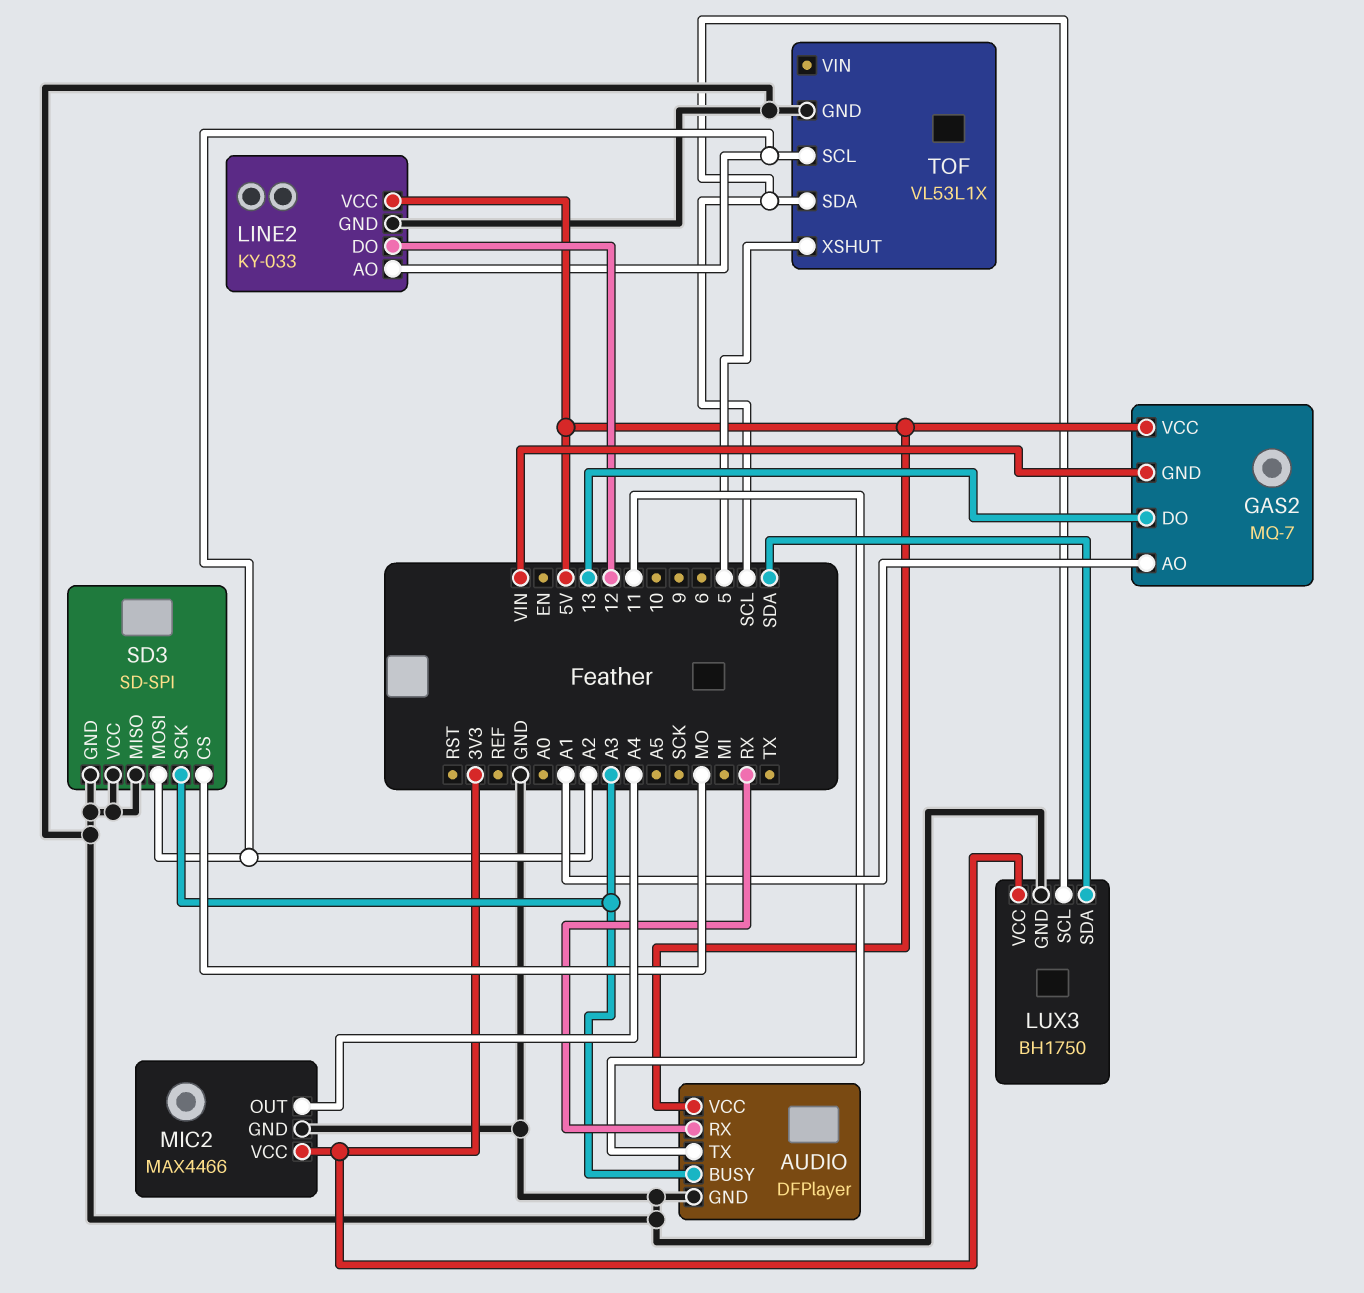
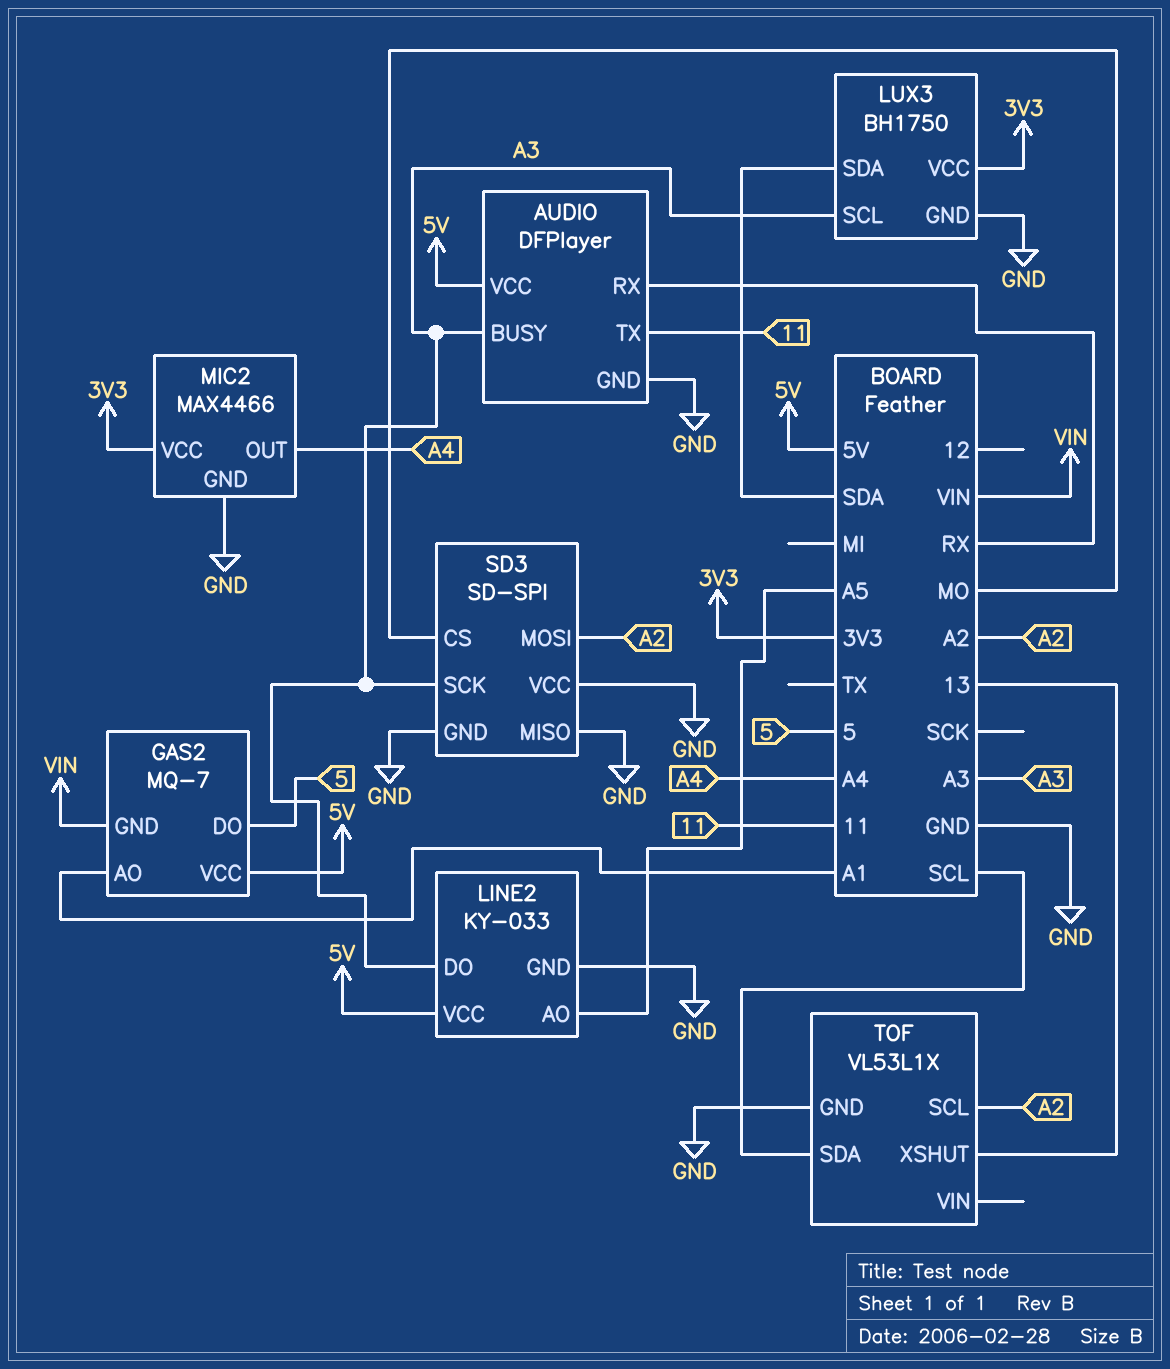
GAS2 pin DO: 13 -> 5
LINE2 pin AO: A2 -> A5
LINE2 pin DO: 12 -> A3
LUX3 pin SCL: SCL -> A3
TOF pin XSHUT: 5 -> 13

